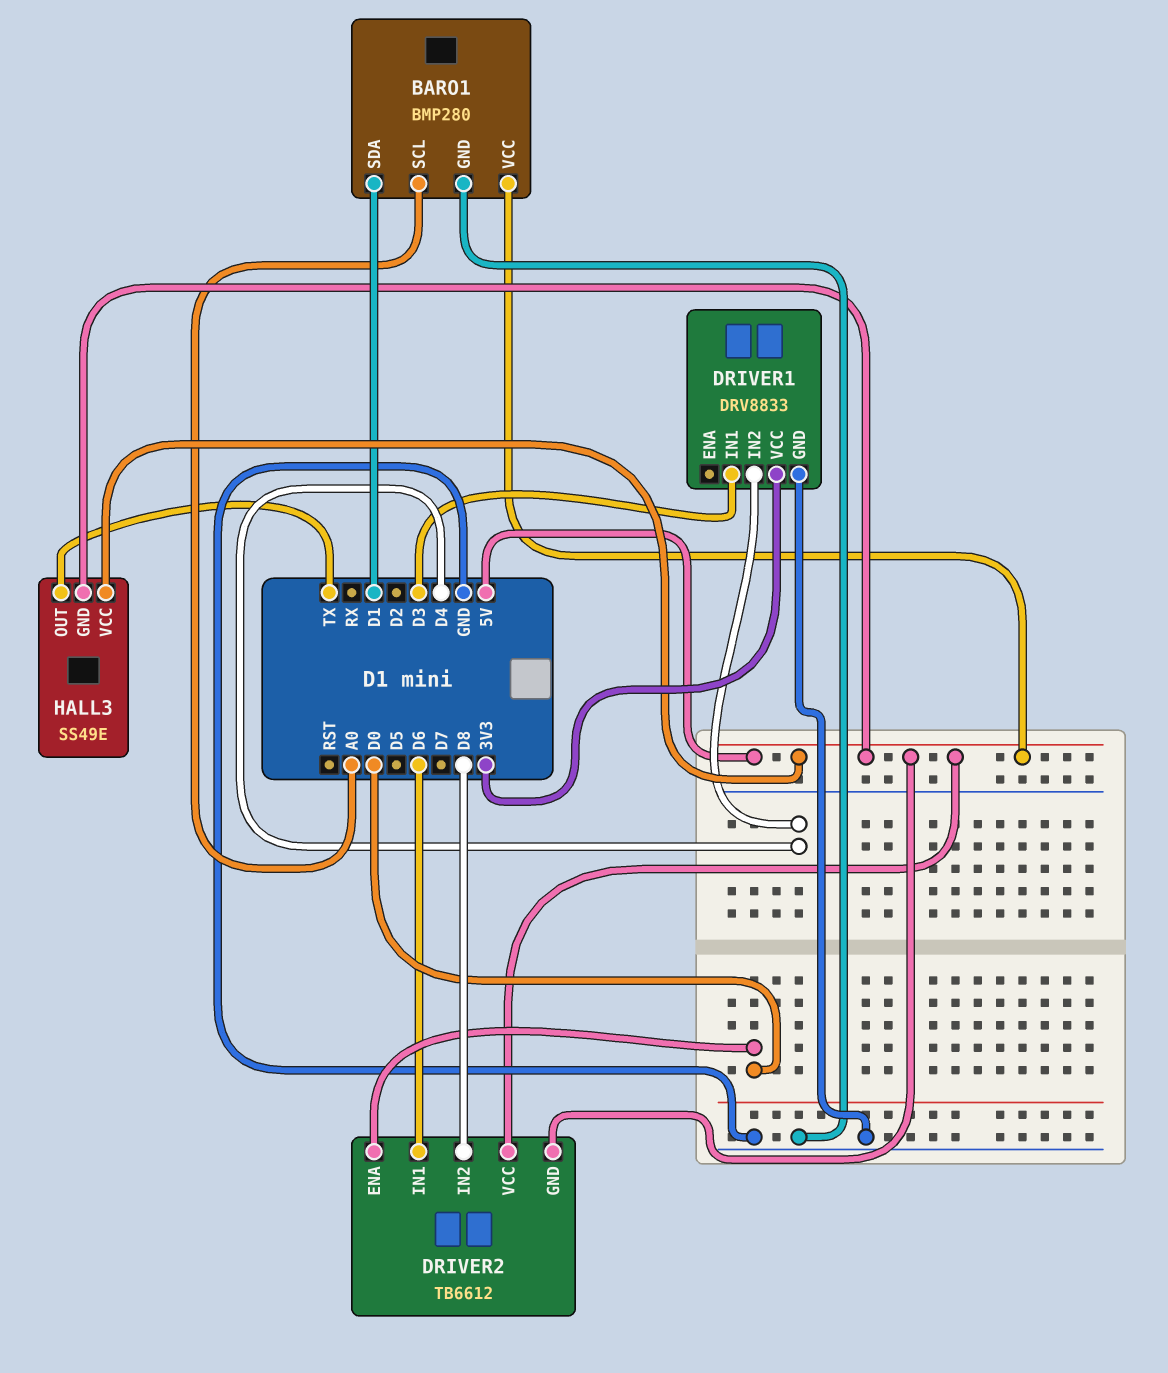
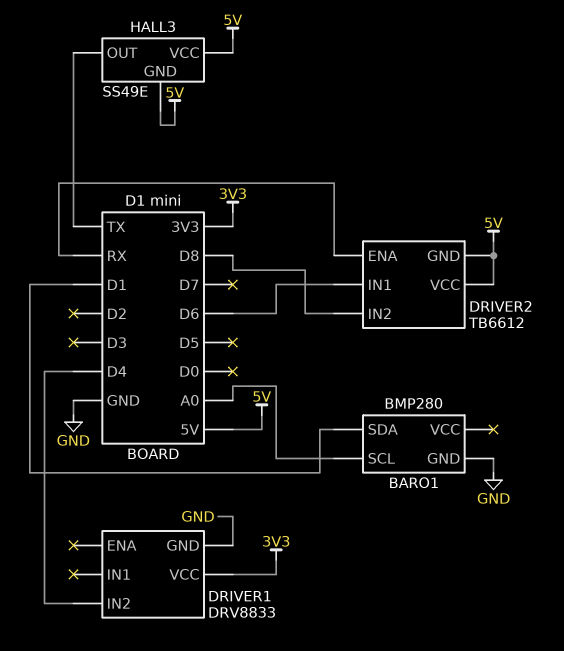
BARO1 pin VCC: 5V -> none
DRIVER1 pin IN1: D3 -> none
DRIVER2 pin ENA: D0 -> RX

